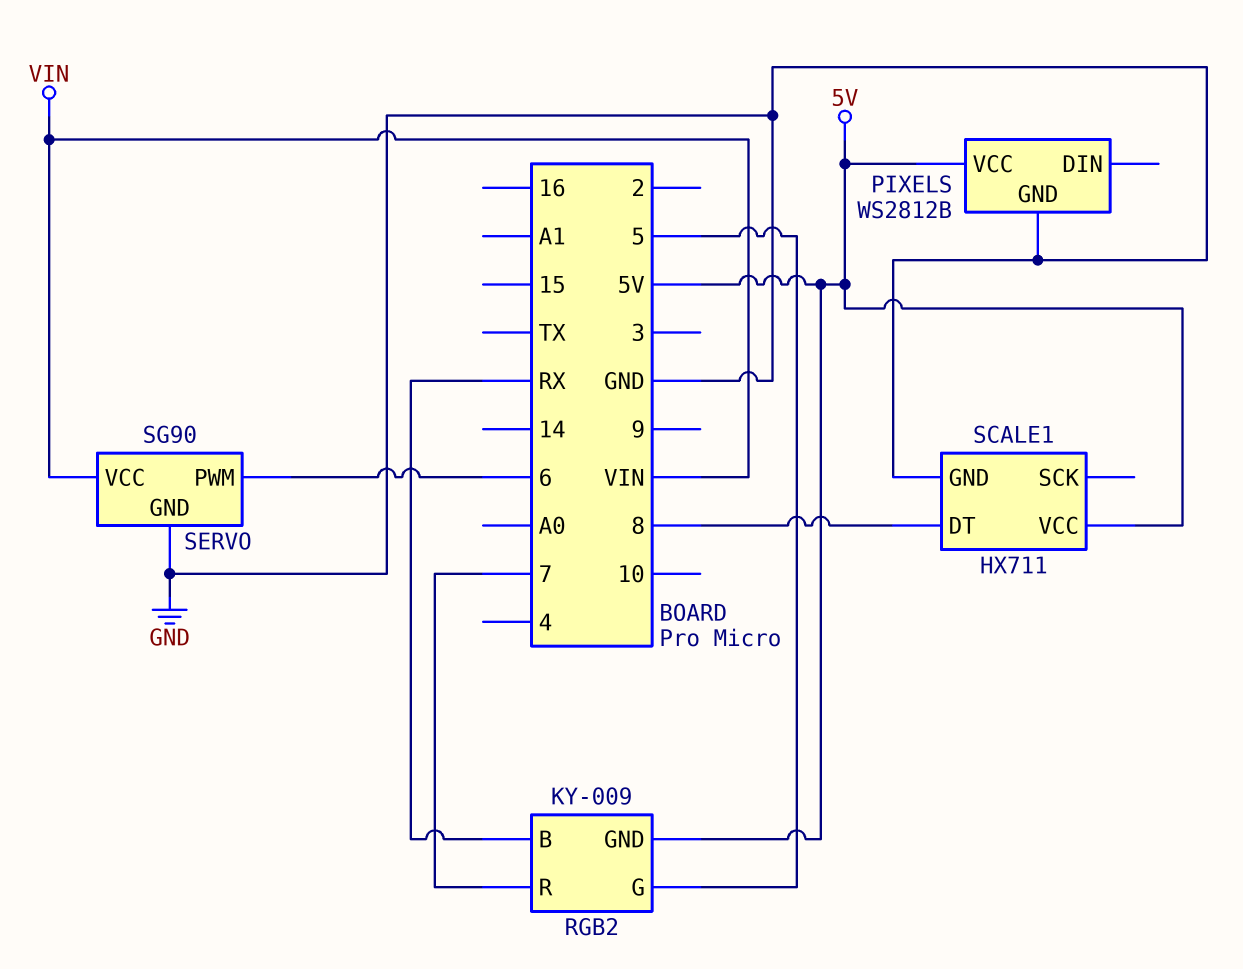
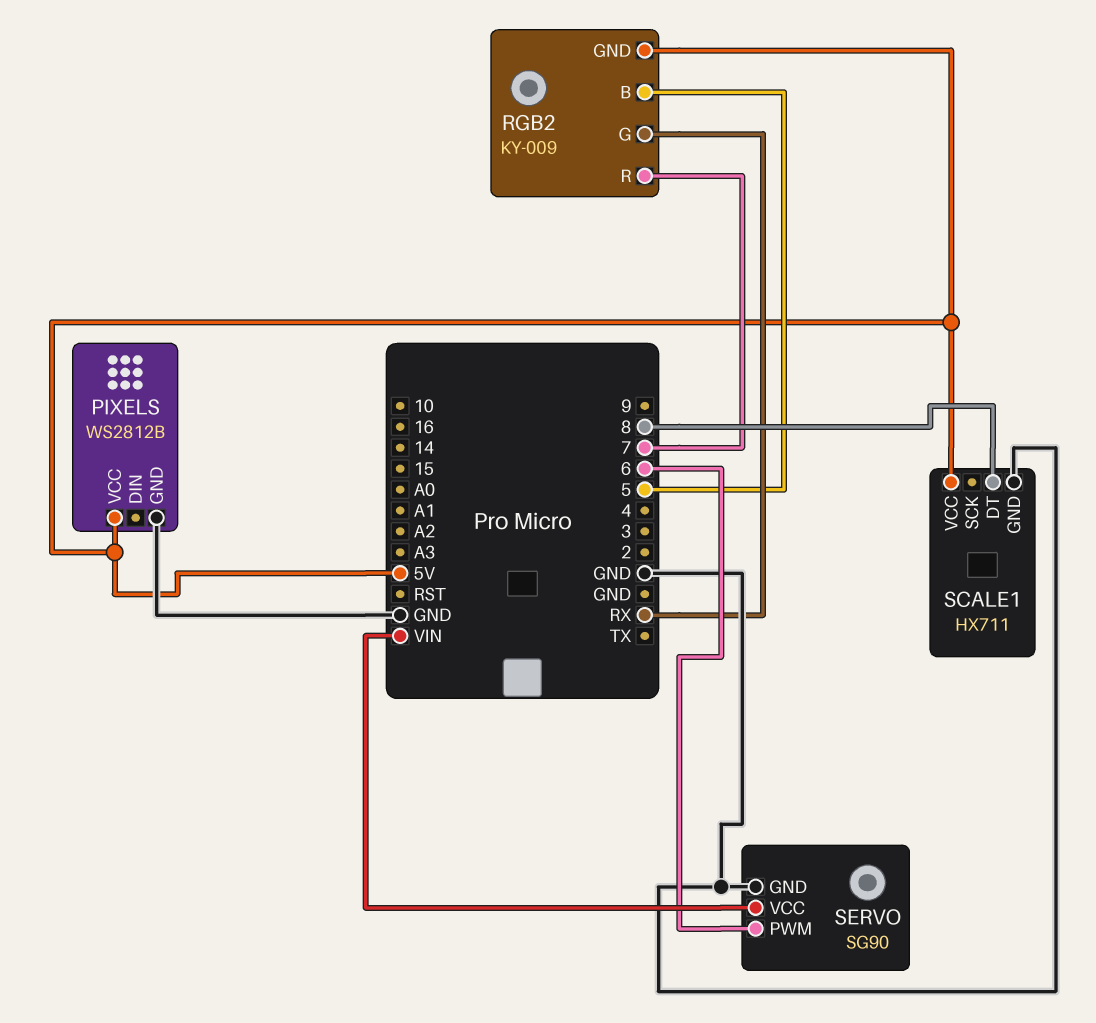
RGB2 pin B: RX -> 5
RGB2 pin G: 5 -> RX

